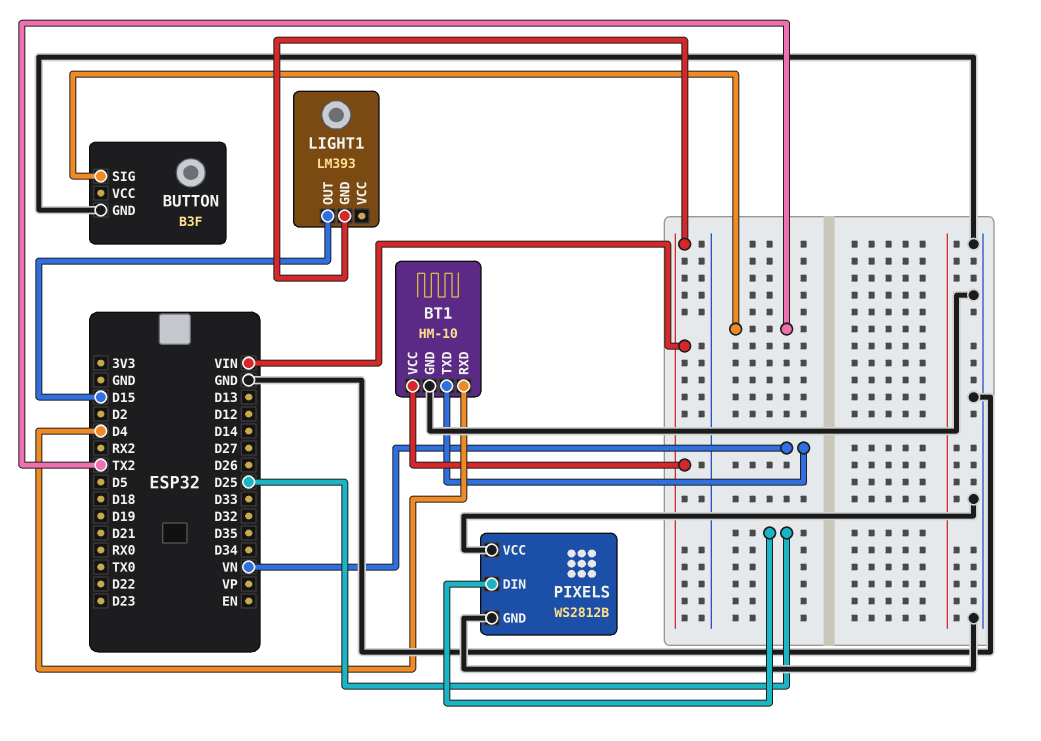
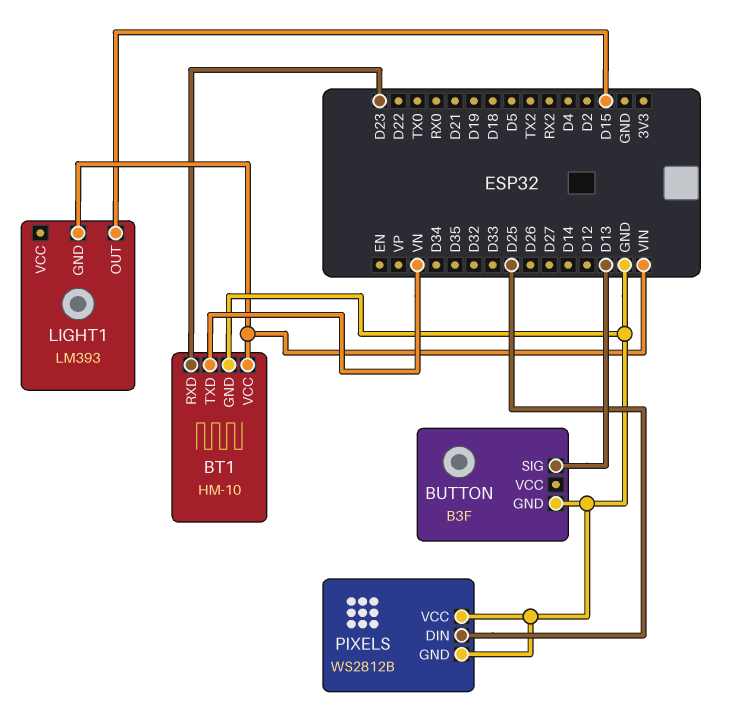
BT1 pin RXD: D4 -> D23
BUTTON pin SIG: TX2 -> D13

